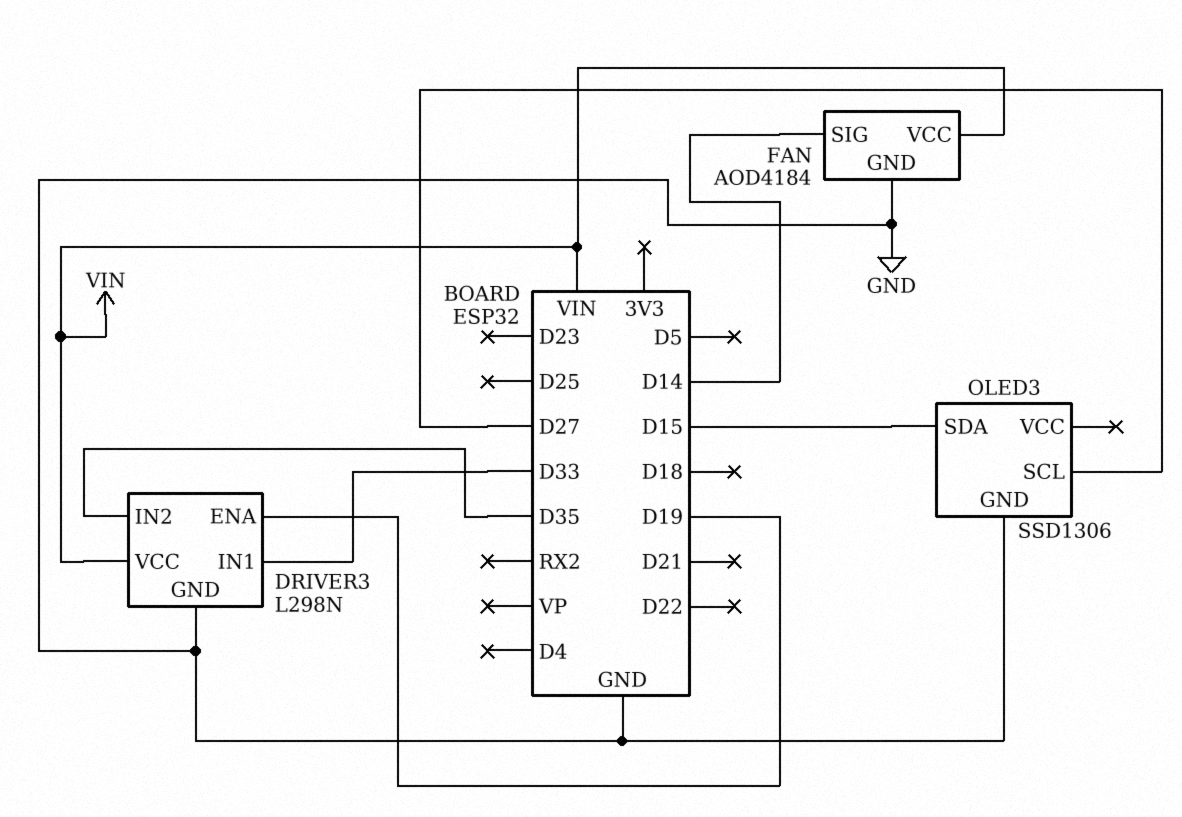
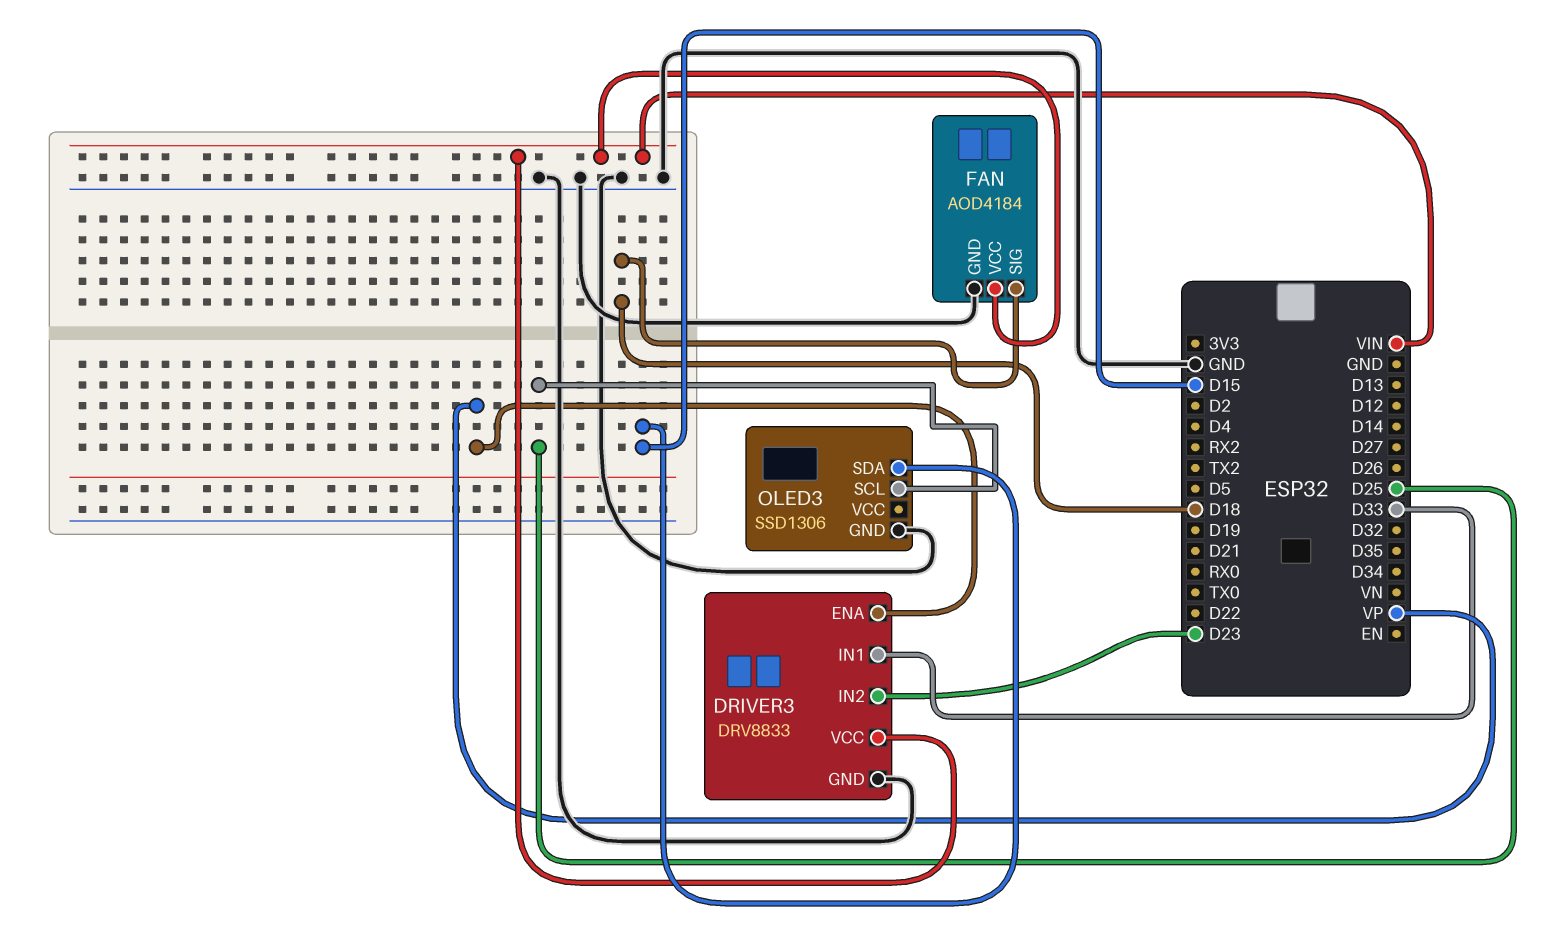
DRIVER3: L298N -> DRV8833
DRIVER3 pin ENA: D19 -> VP
DRIVER3 pin IN2: D35 -> D23
FAN pin SIG: D14 -> D18
OLED3 pin SCL: D27 -> D25

